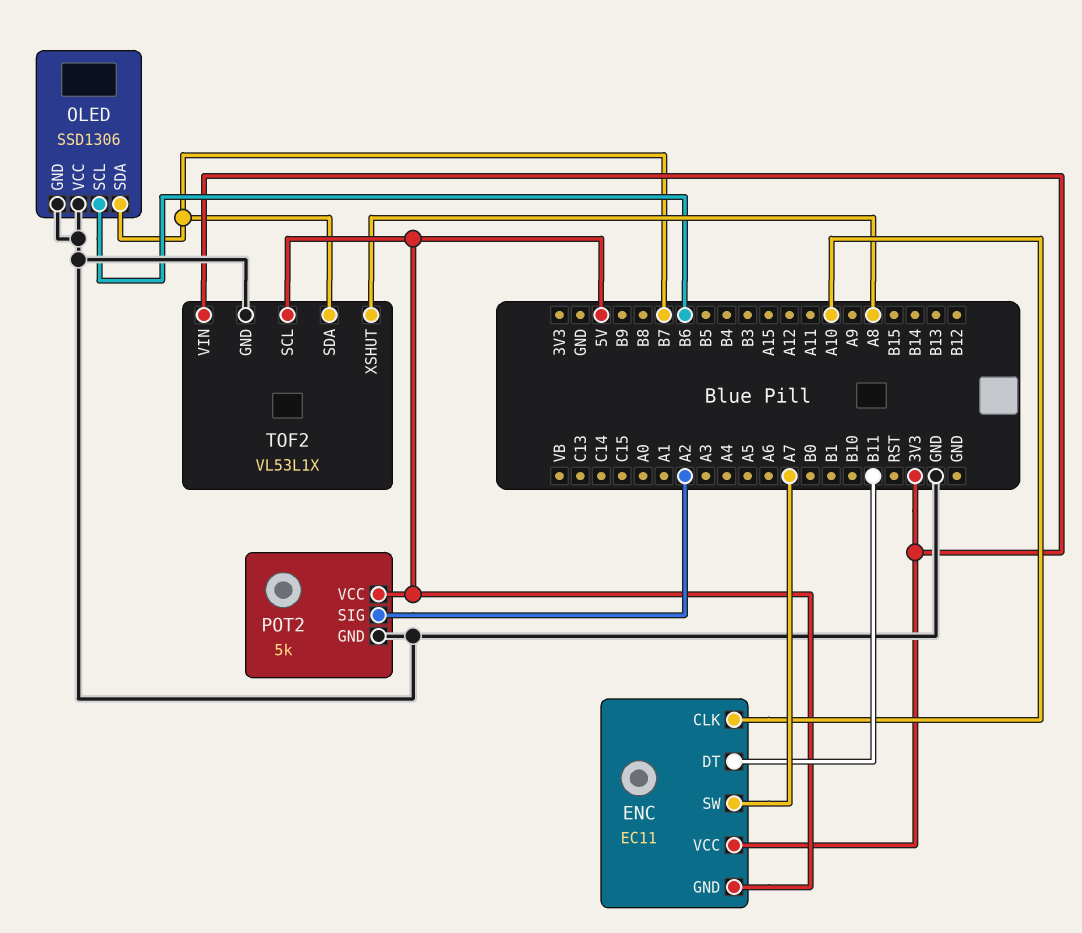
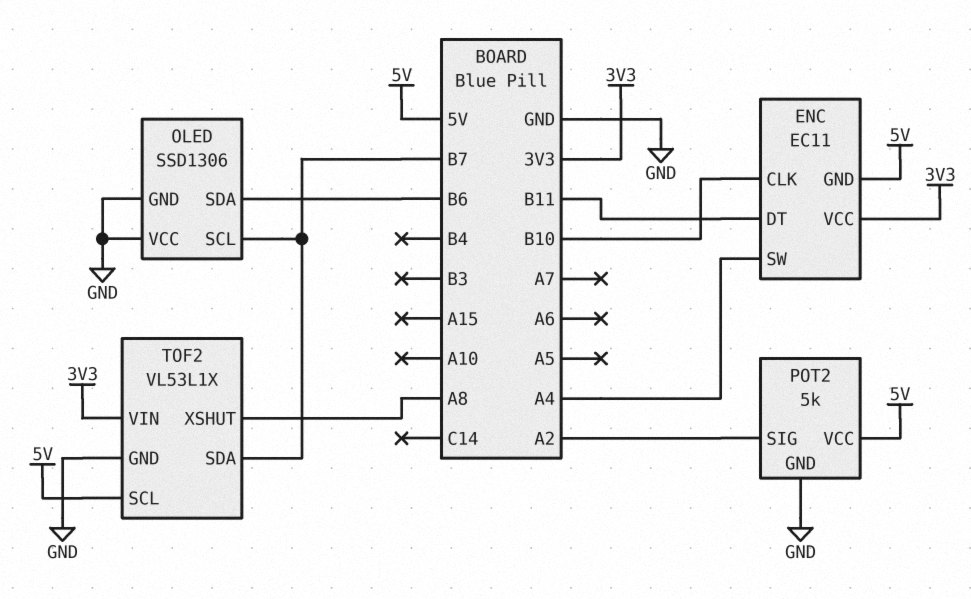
ENC pin CLK: A10 -> B10
ENC pin SW: A7 -> A4
OLED pin SCL: B6 -> B7
OLED pin SDA: B7 -> B6

